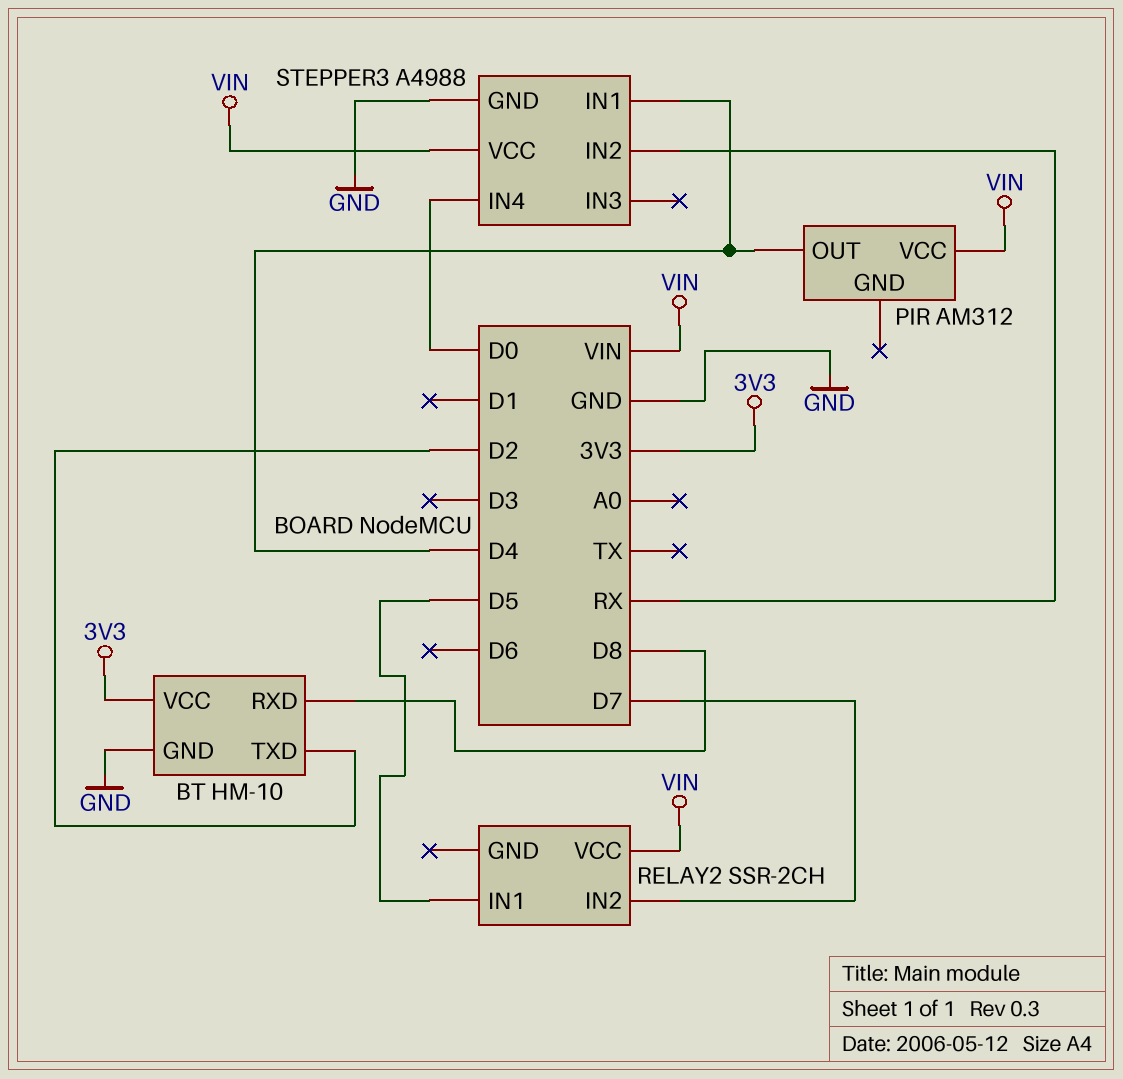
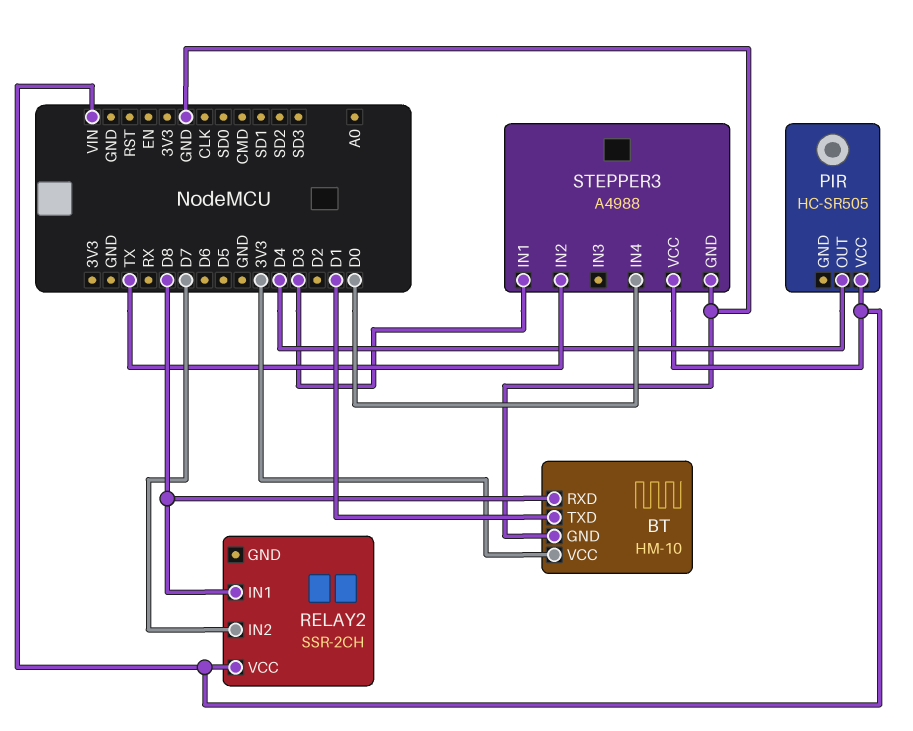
BT pin TXD: D2 -> D1
PIR: AM312 -> HC-SR505
RELAY2 pin IN1: D5 -> D8
STEPPER3 pin IN1: D4 -> D3
STEPPER3 pin IN2: RX -> TX

